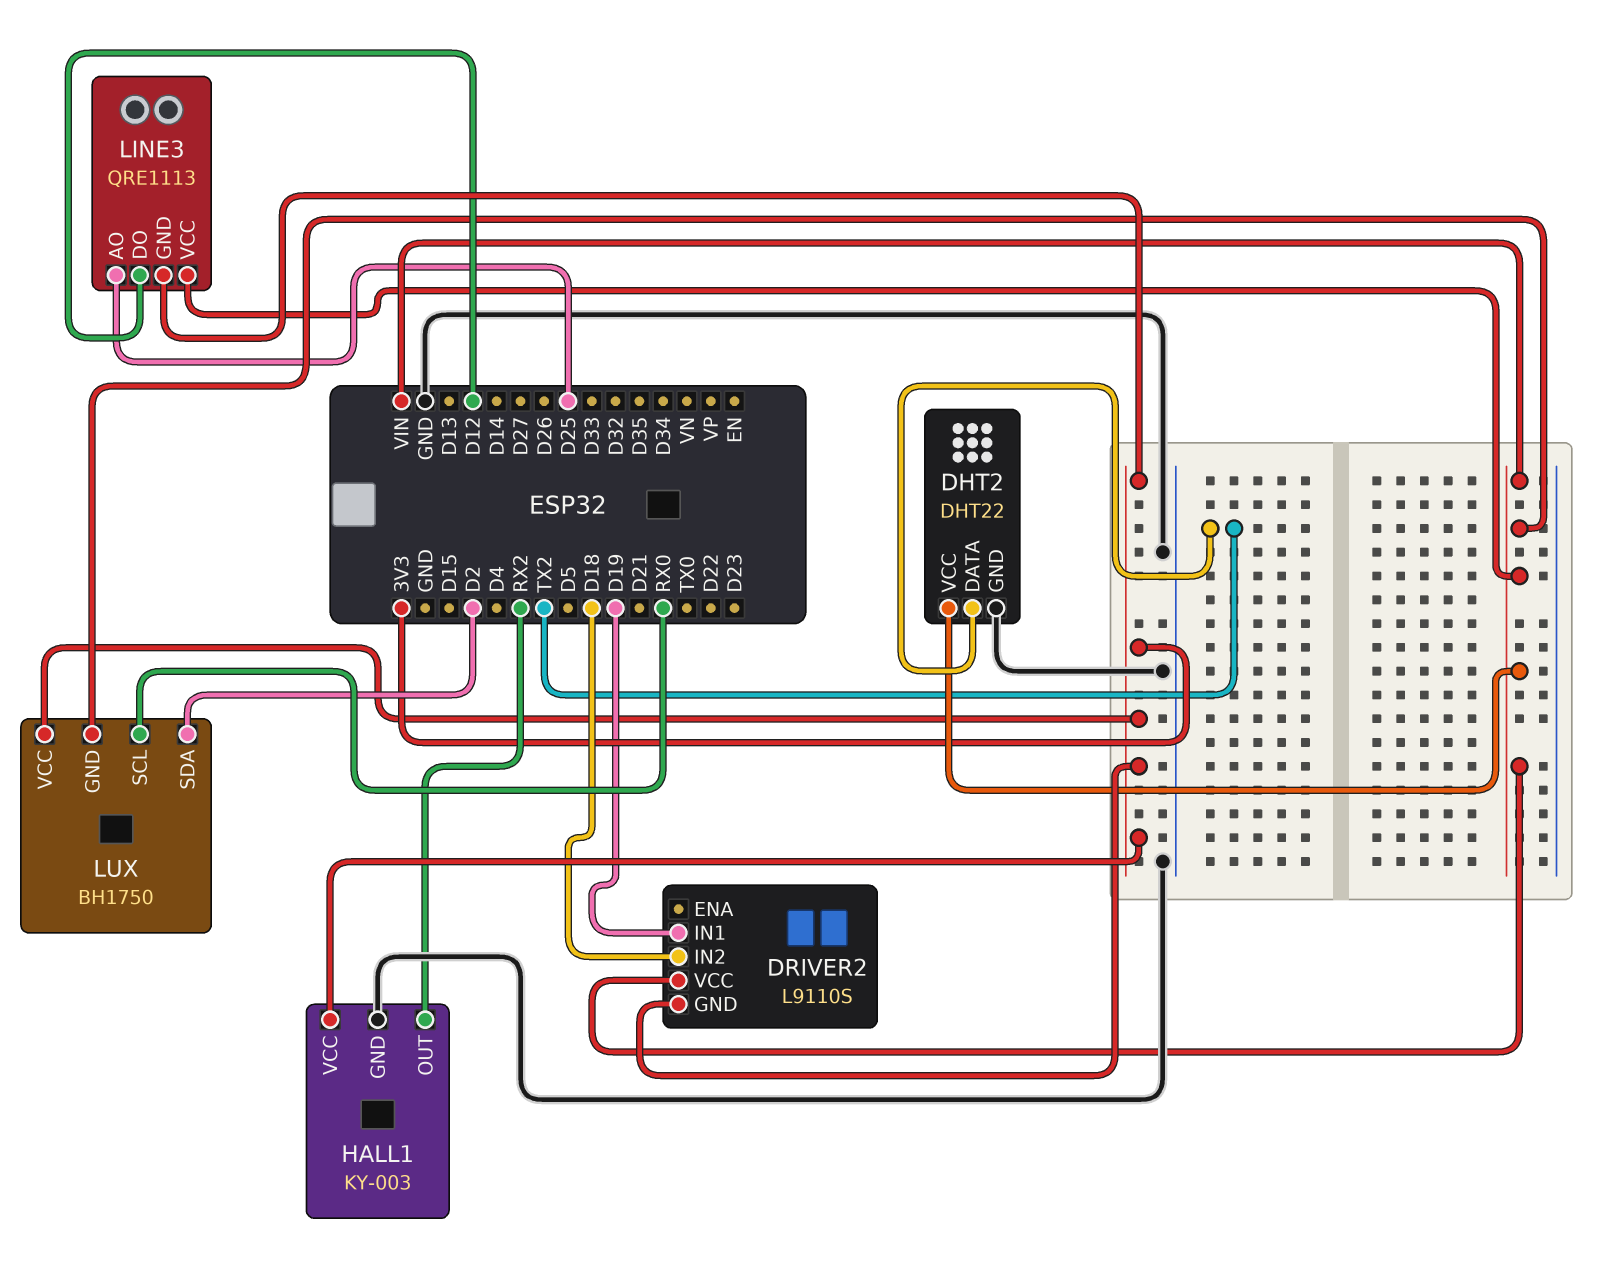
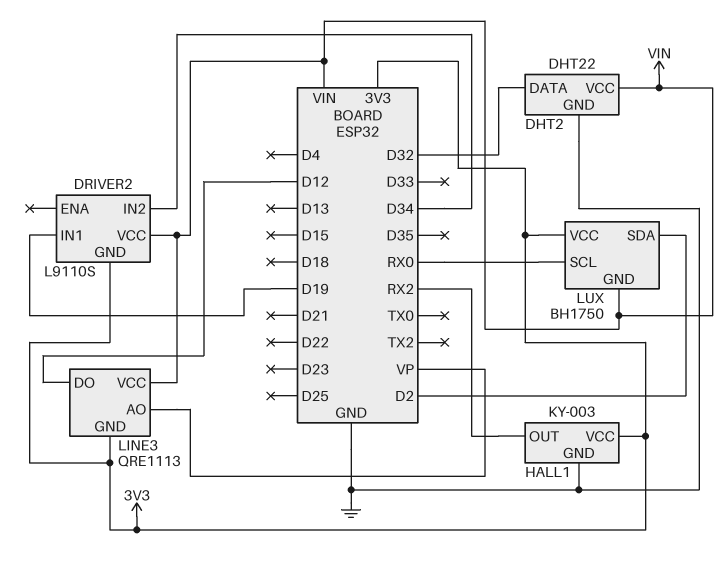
DHT2 pin DATA: TX2 -> D32
DRIVER2 pin IN2: D18 -> D34
LINE3 pin AO: D25 -> VP

